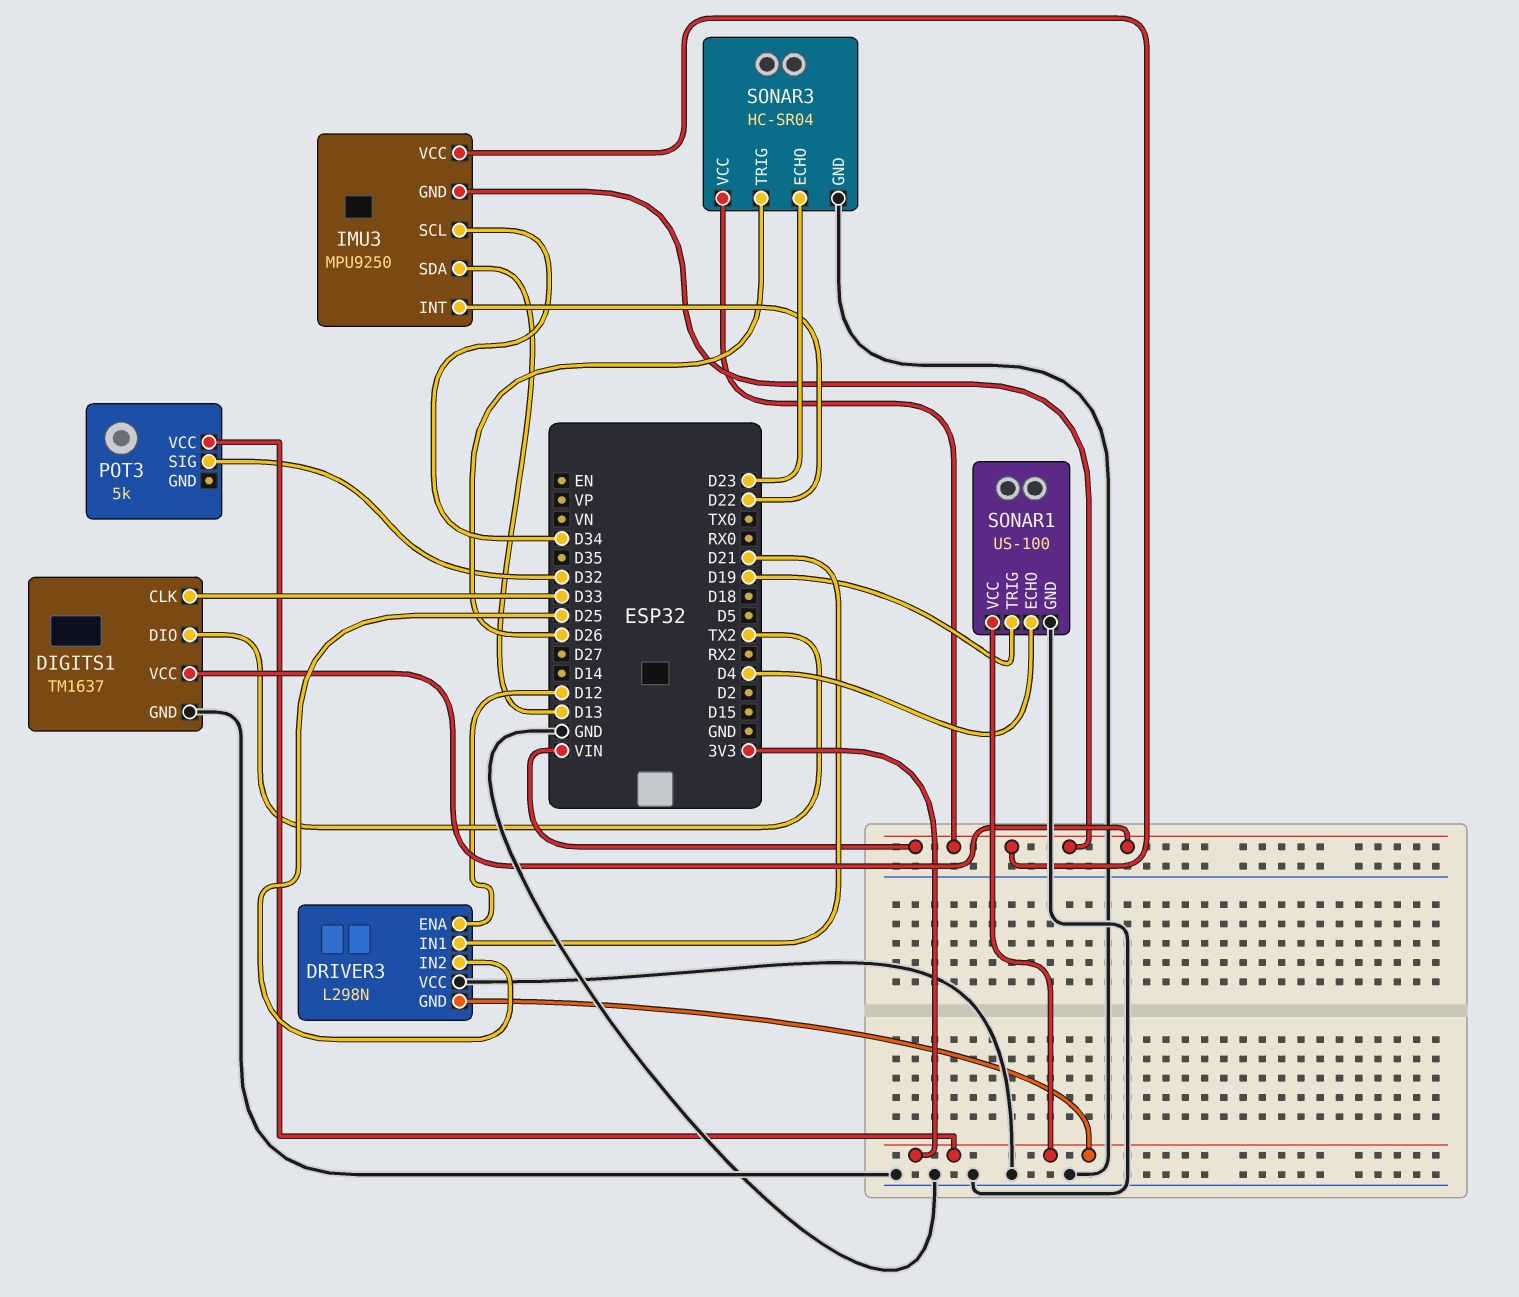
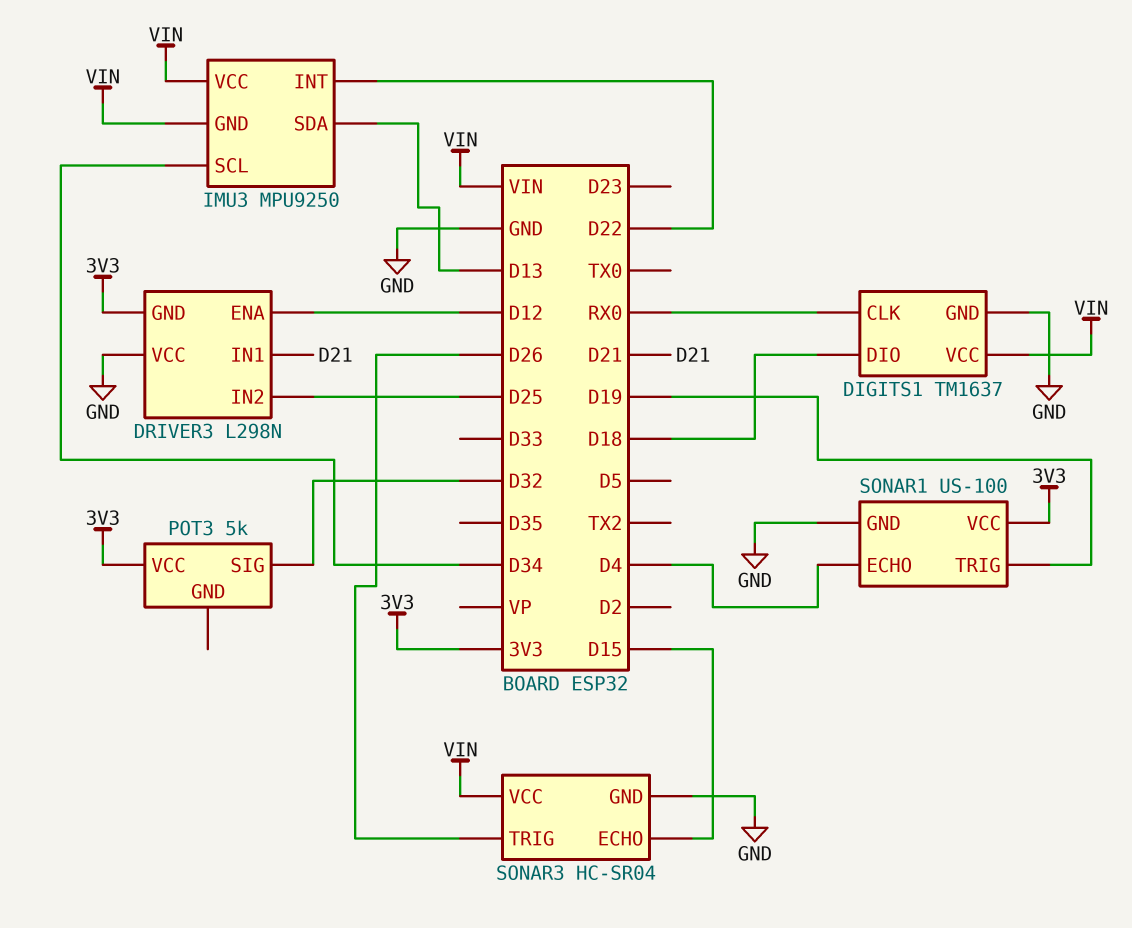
DIGITS1 pin CLK: D33 -> RX0
DIGITS1 pin DIO: TX2 -> D18
SONAR3 pin ECHO: D23 -> D15

